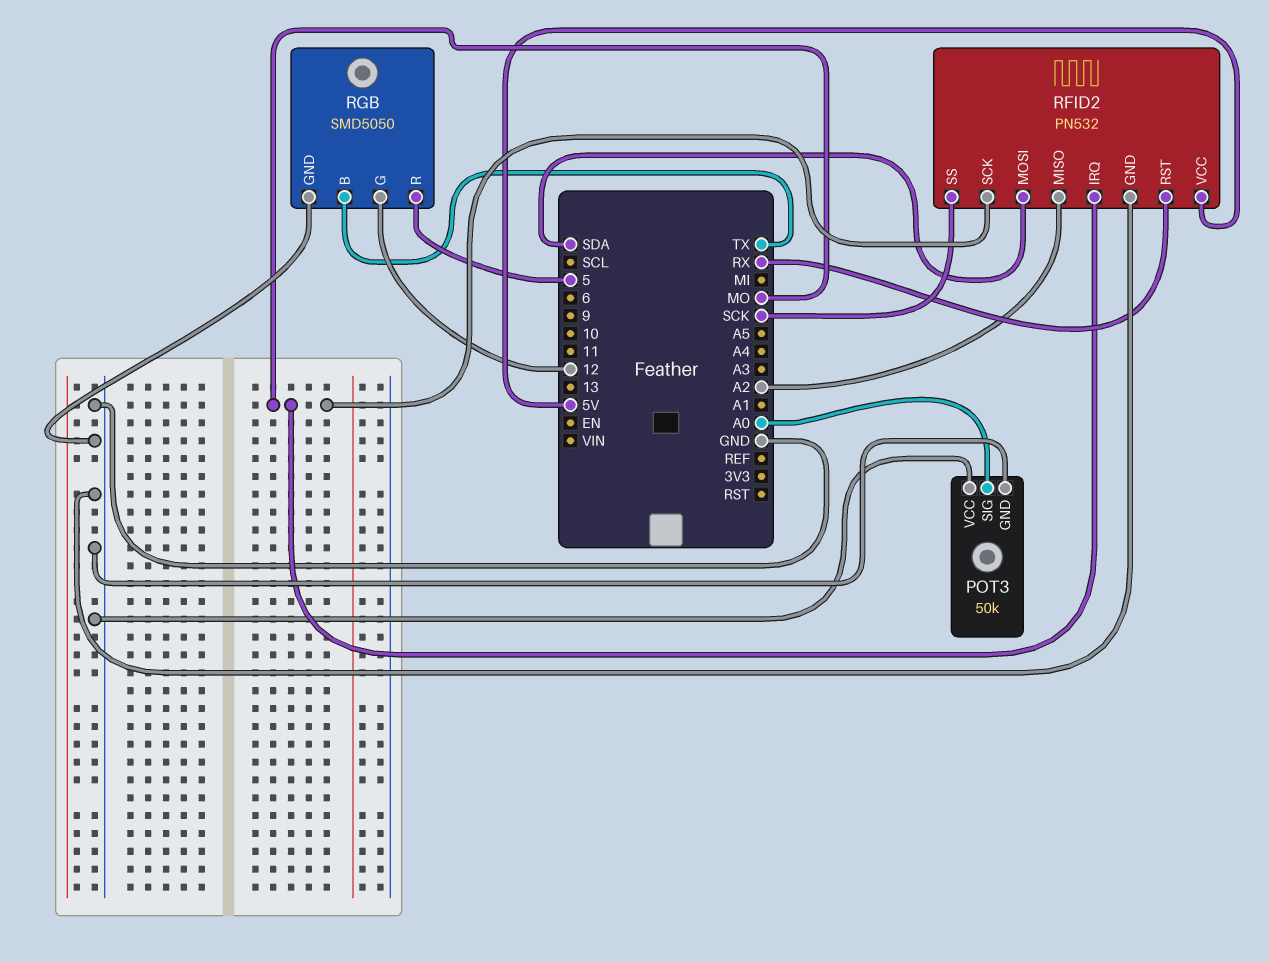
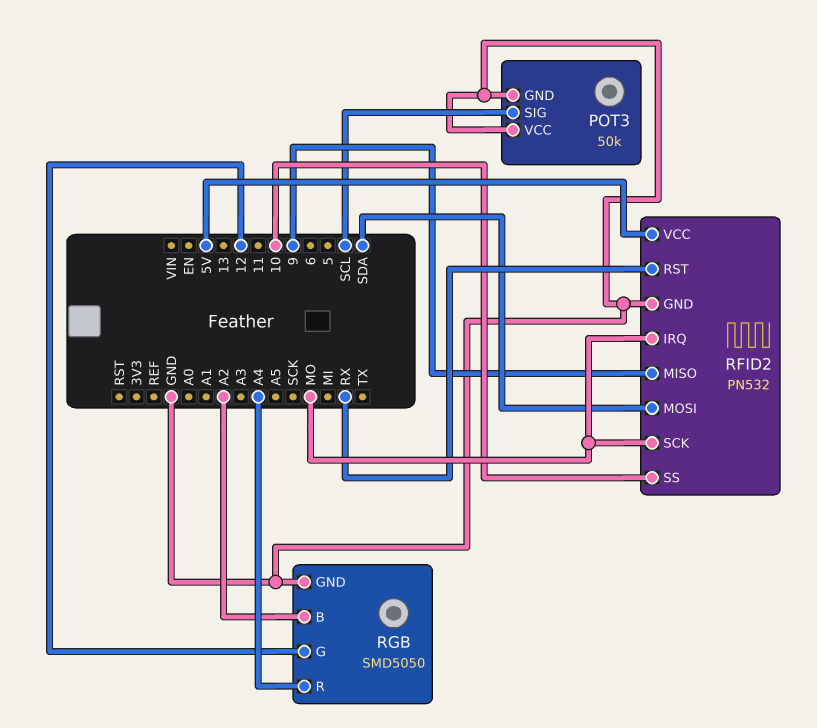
POT3 pin SIG: A0 -> SCL
RFID2 pin MISO: A2 -> 9
RFID2 pin SS: SCK -> 10
RGB pin B: TX -> A2
RGB pin R: 5 -> A4

